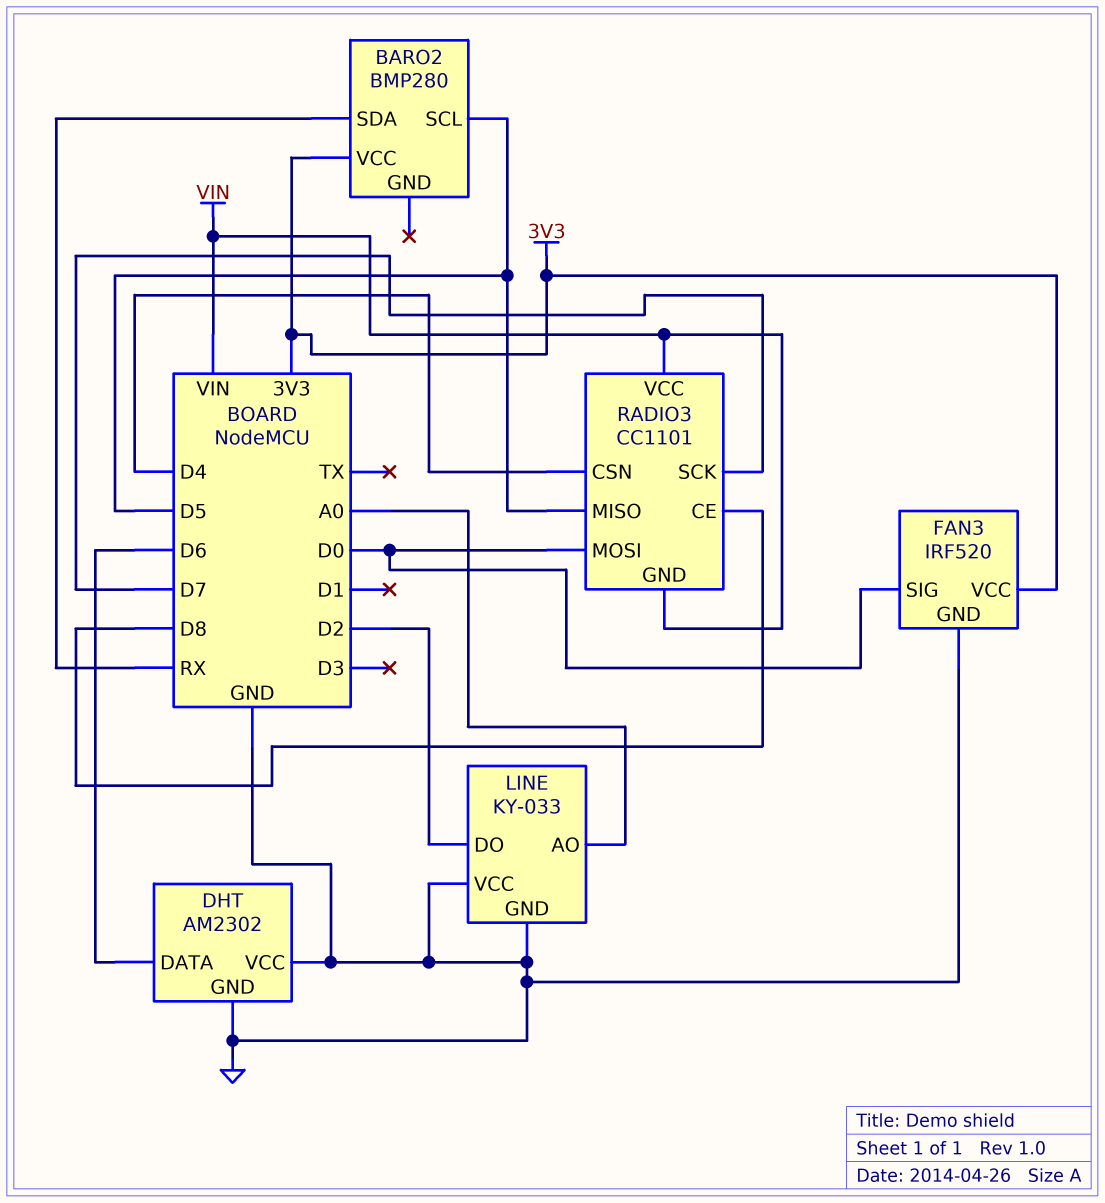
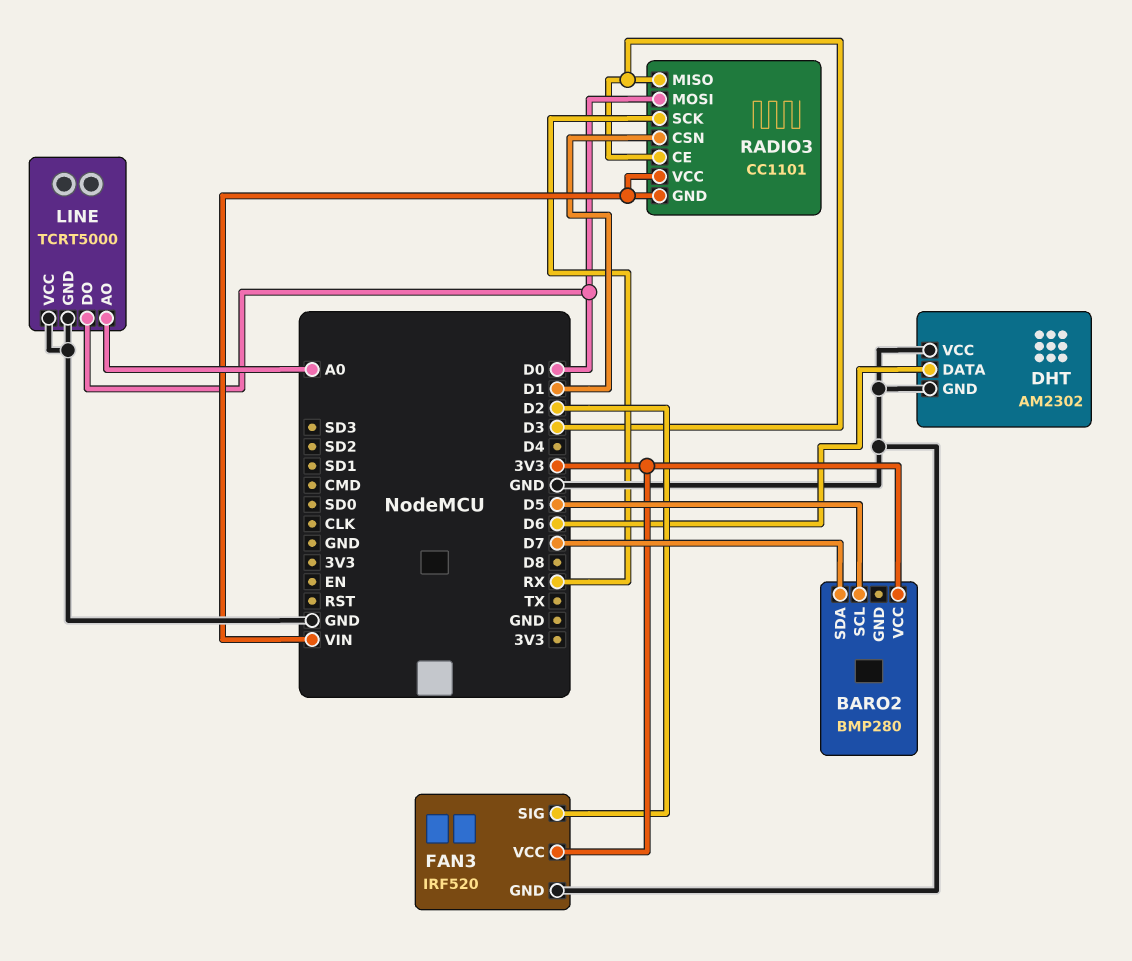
BARO2 pin SDA: RX -> D7
FAN3 pin SIG: D0 -> D2
LINE: KY-033 -> TCRT5000
LINE pin DO: D2 -> D0
RADIO3 pin CE: D8 -> D3
RADIO3 pin CSN: D4 -> D1
RADIO3 pin MISO: D5 -> D3
RADIO3 pin SCK: D7 -> RX

